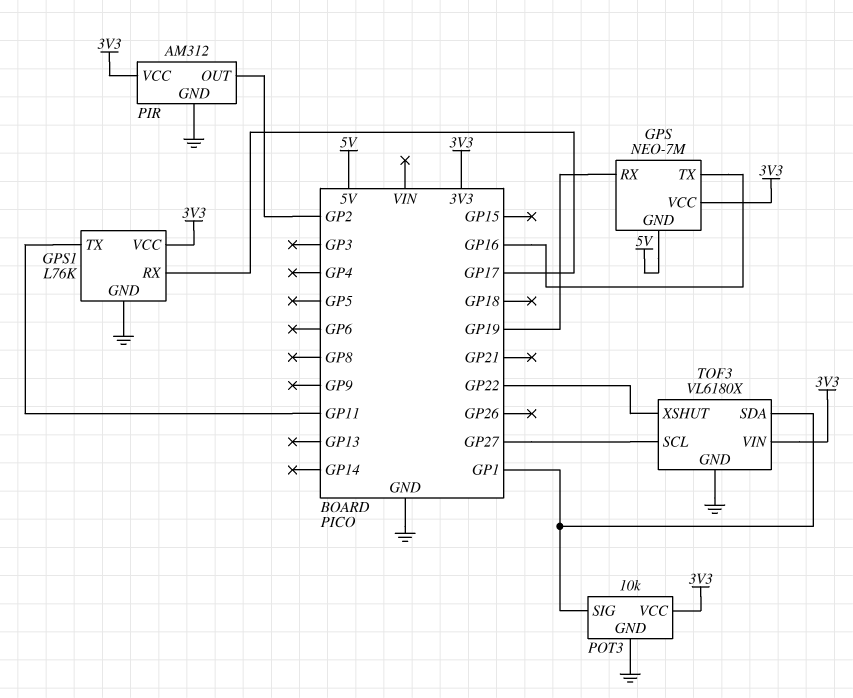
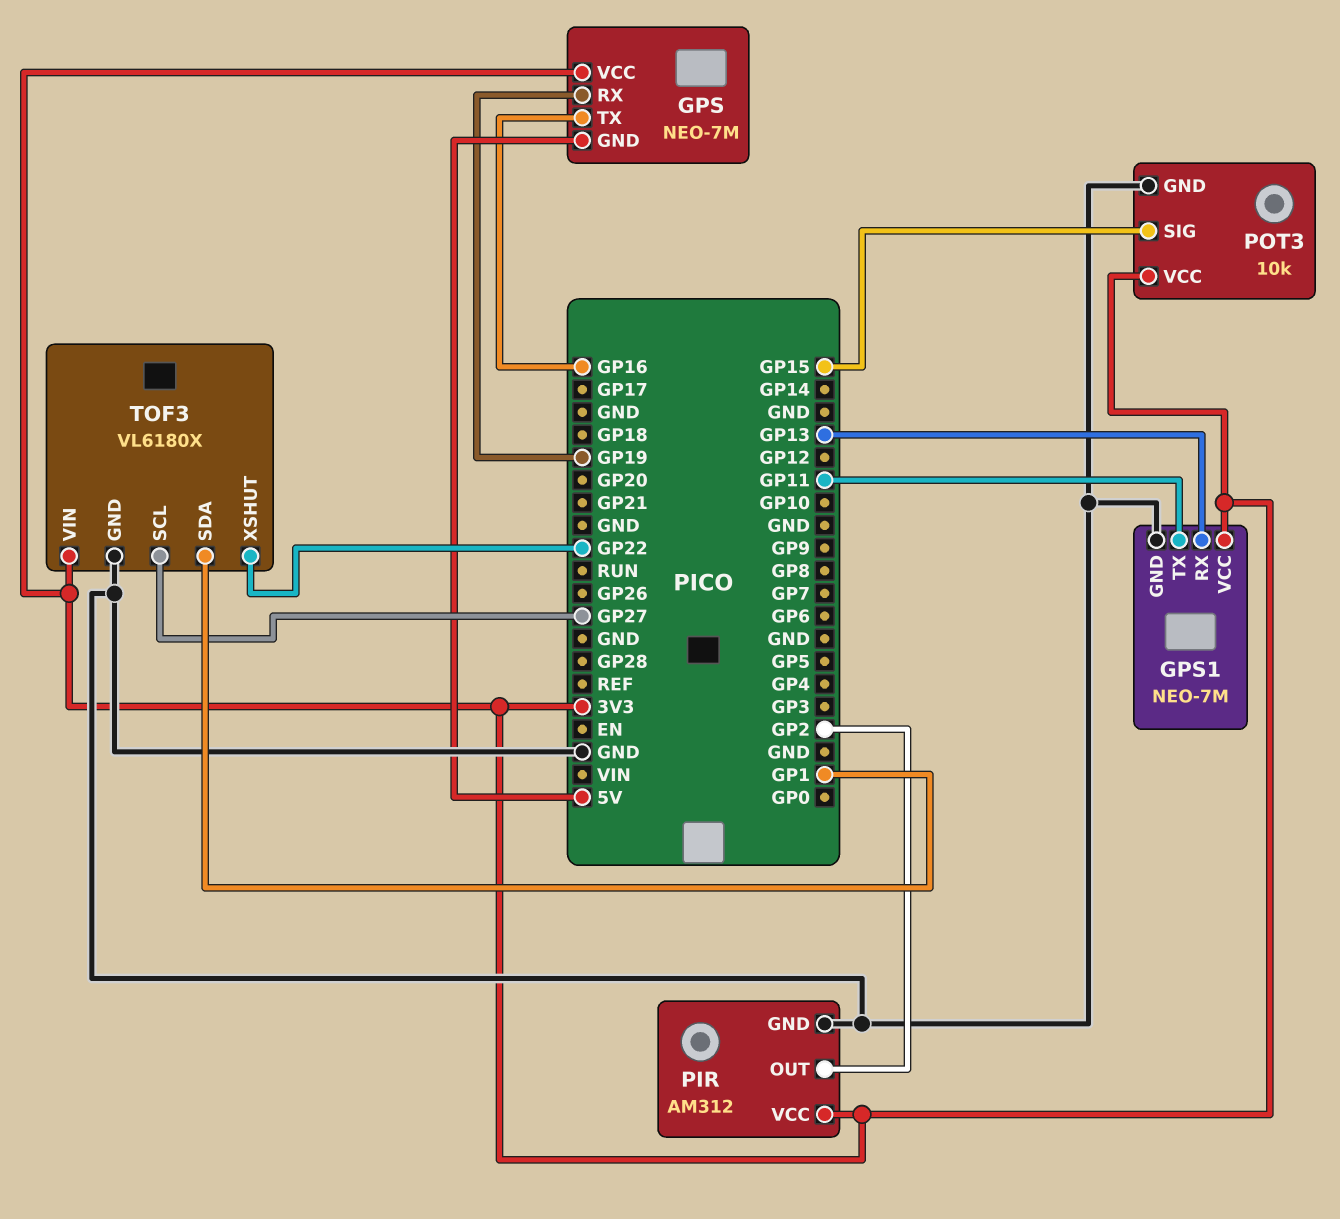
GPS1: L76K -> NEO-7M
GPS1 pin RX: GP17 -> GP13
POT3 pin SIG: GP1 -> GP15

